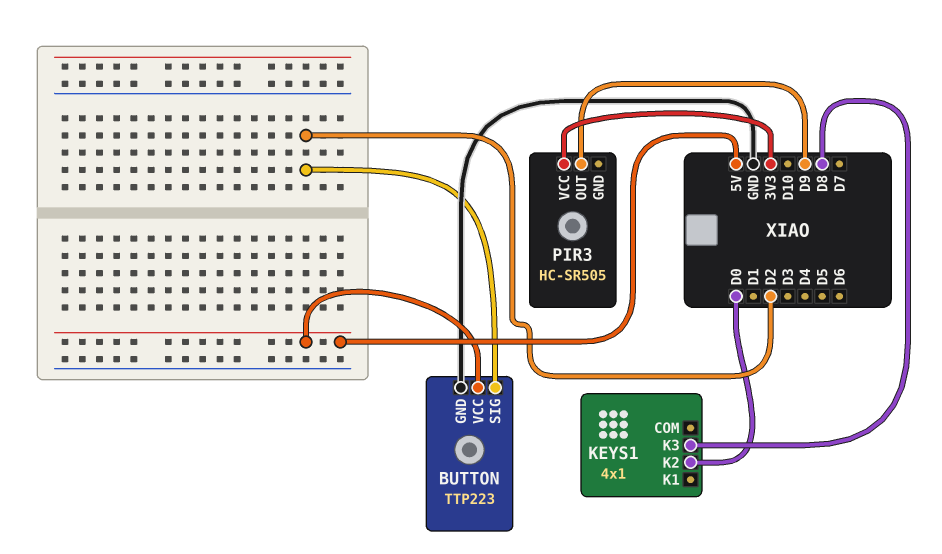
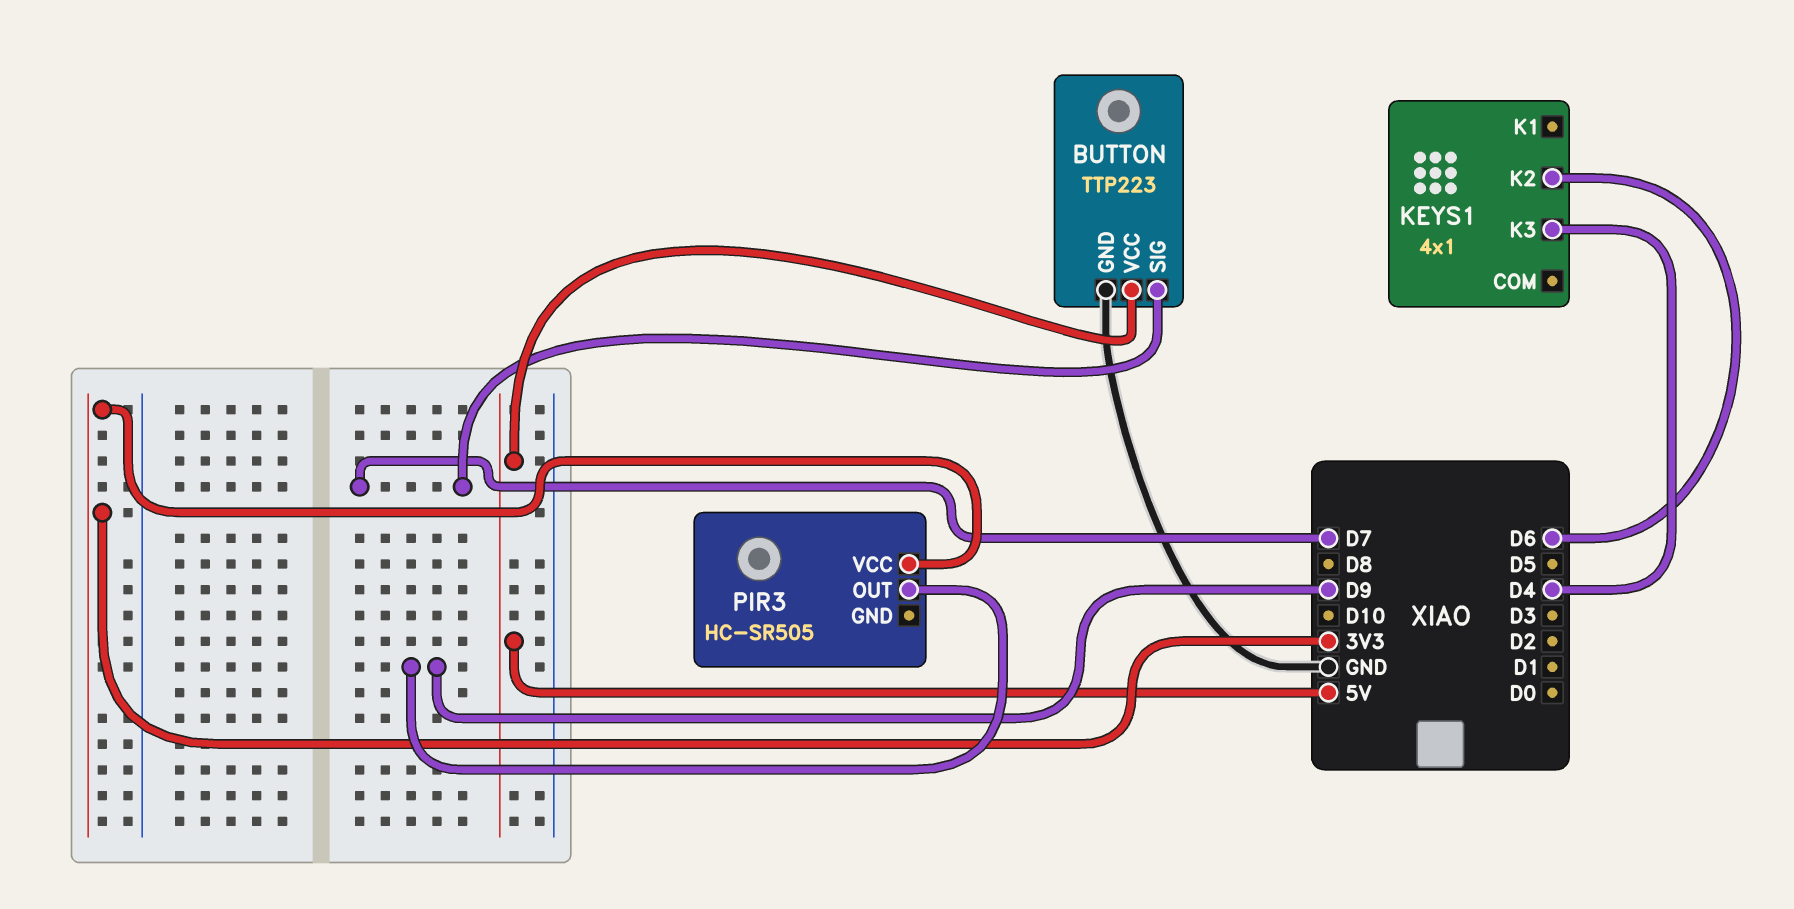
BUTTON pin SIG: D2 -> D7
KEYS1 pin K2: D0 -> D6
KEYS1 pin K3: D8 -> D4

